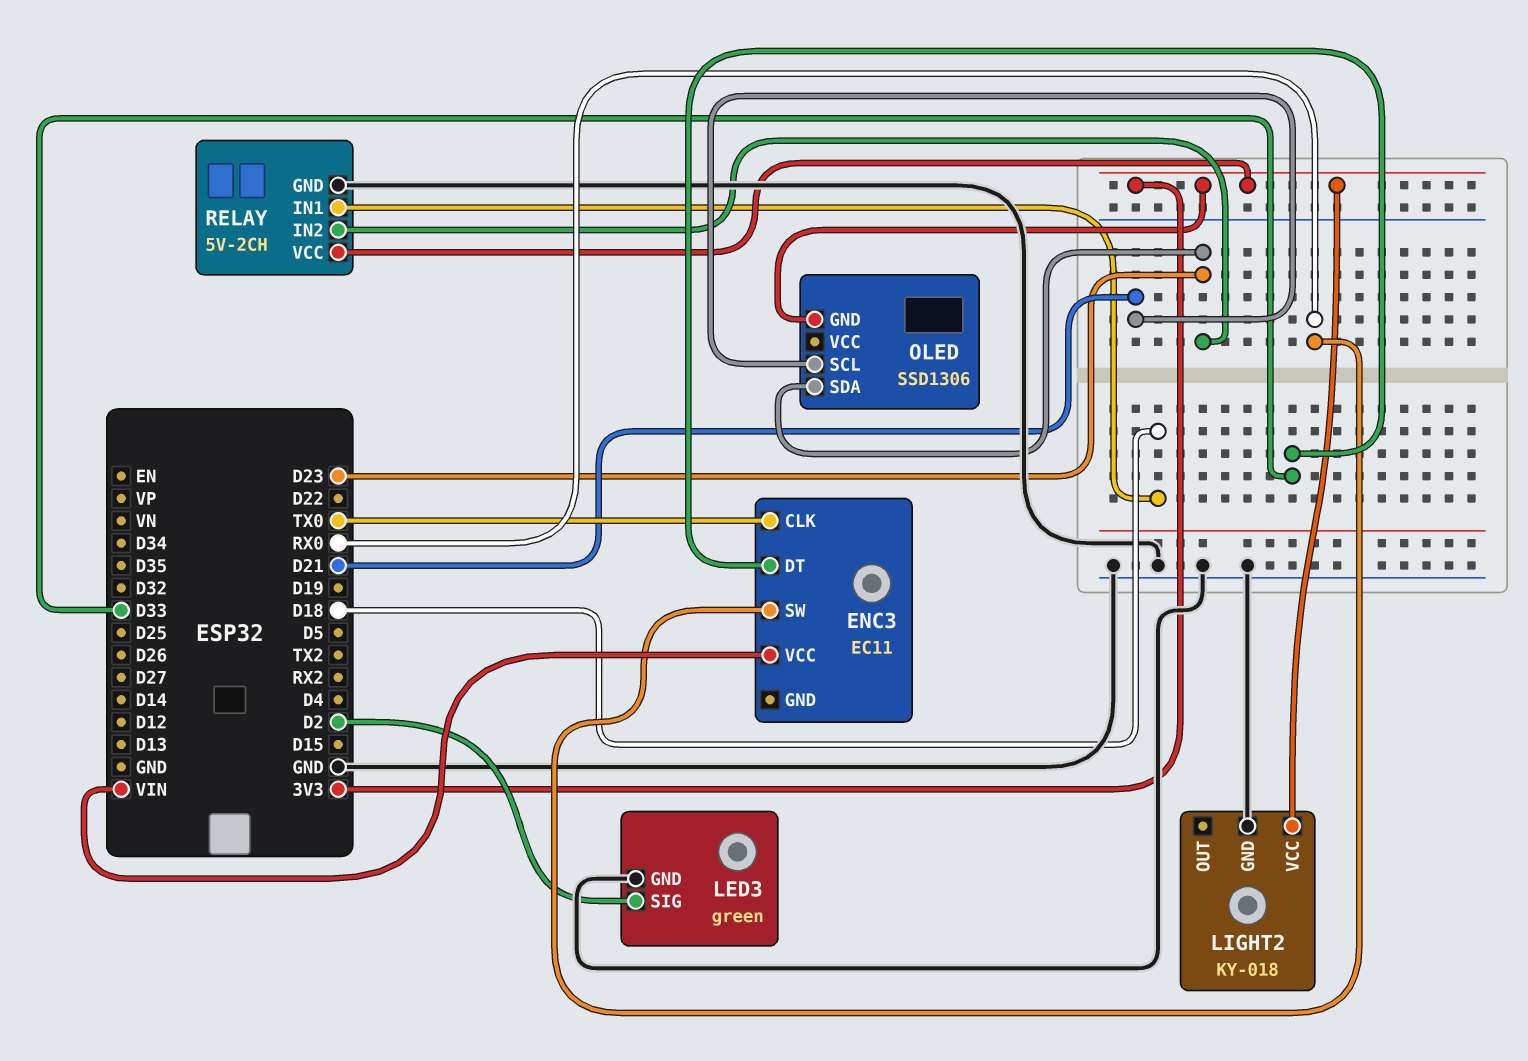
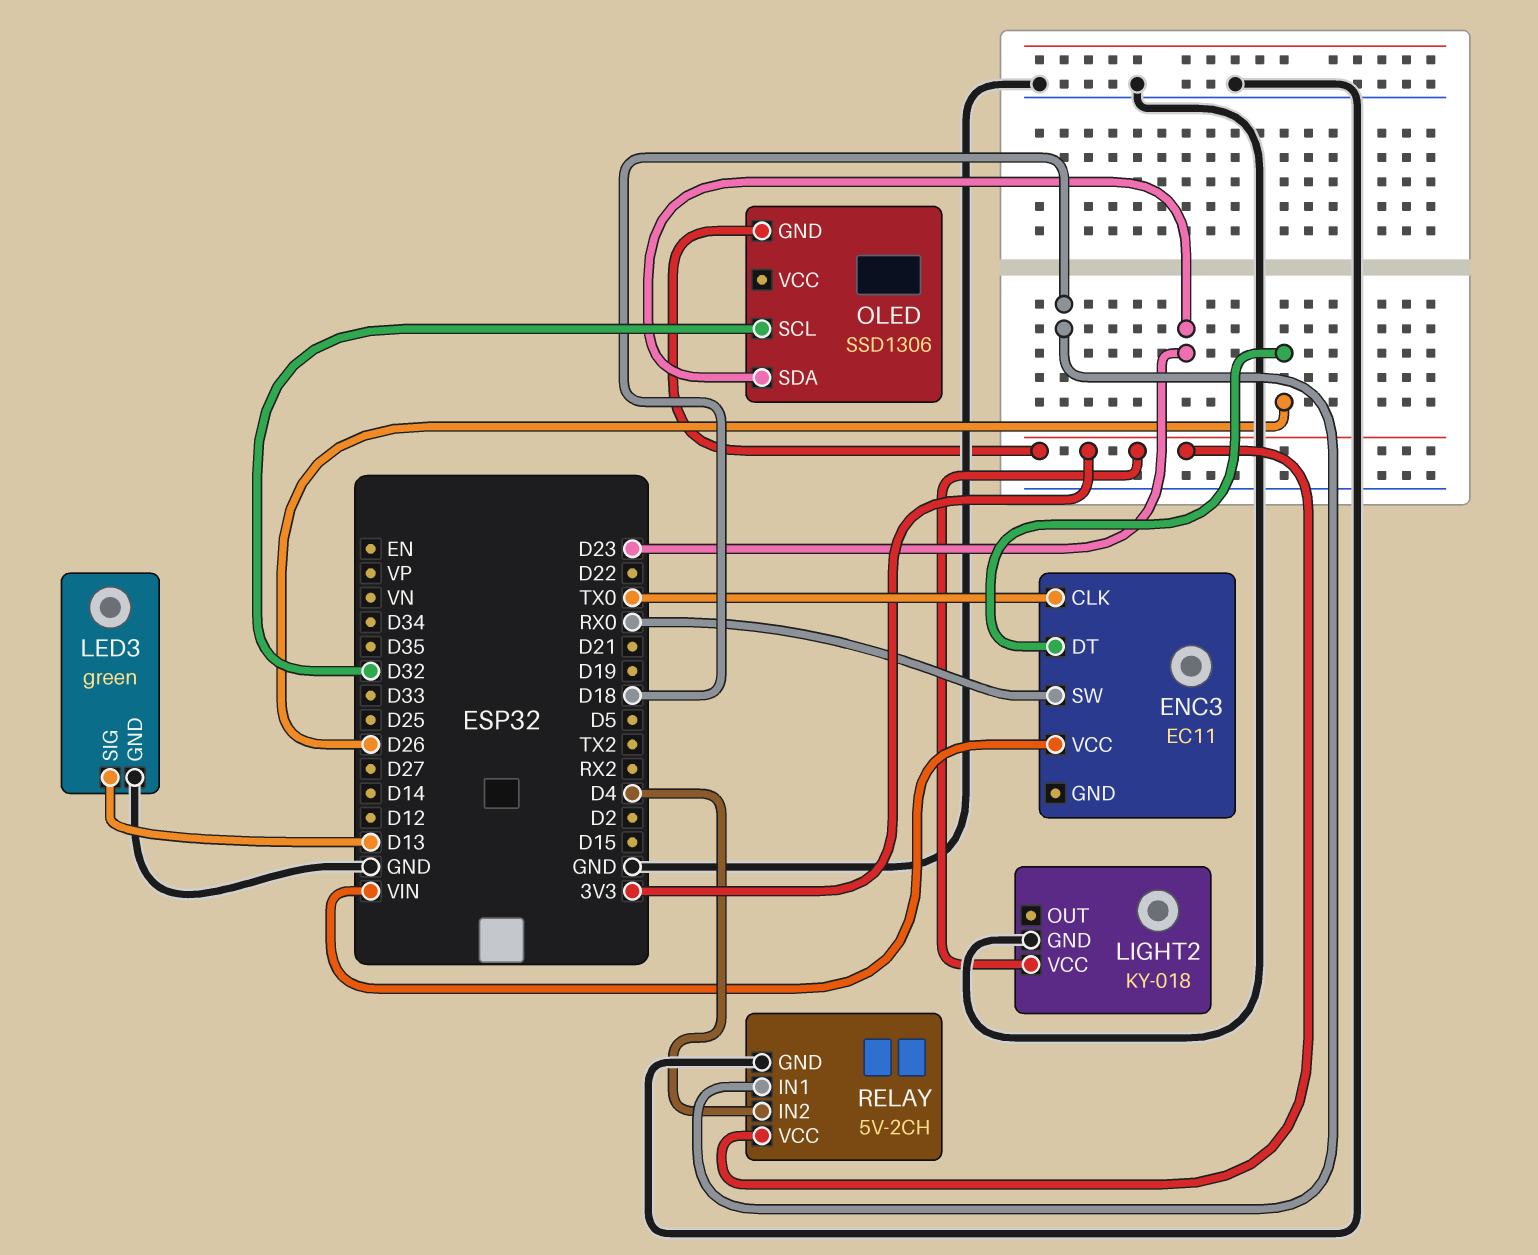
ENC3 pin DT: D33 -> D26
LED3 pin SIG: D2 -> D13
OLED pin SCL: D21 -> D32
RELAY pin IN2: D23 -> D4

